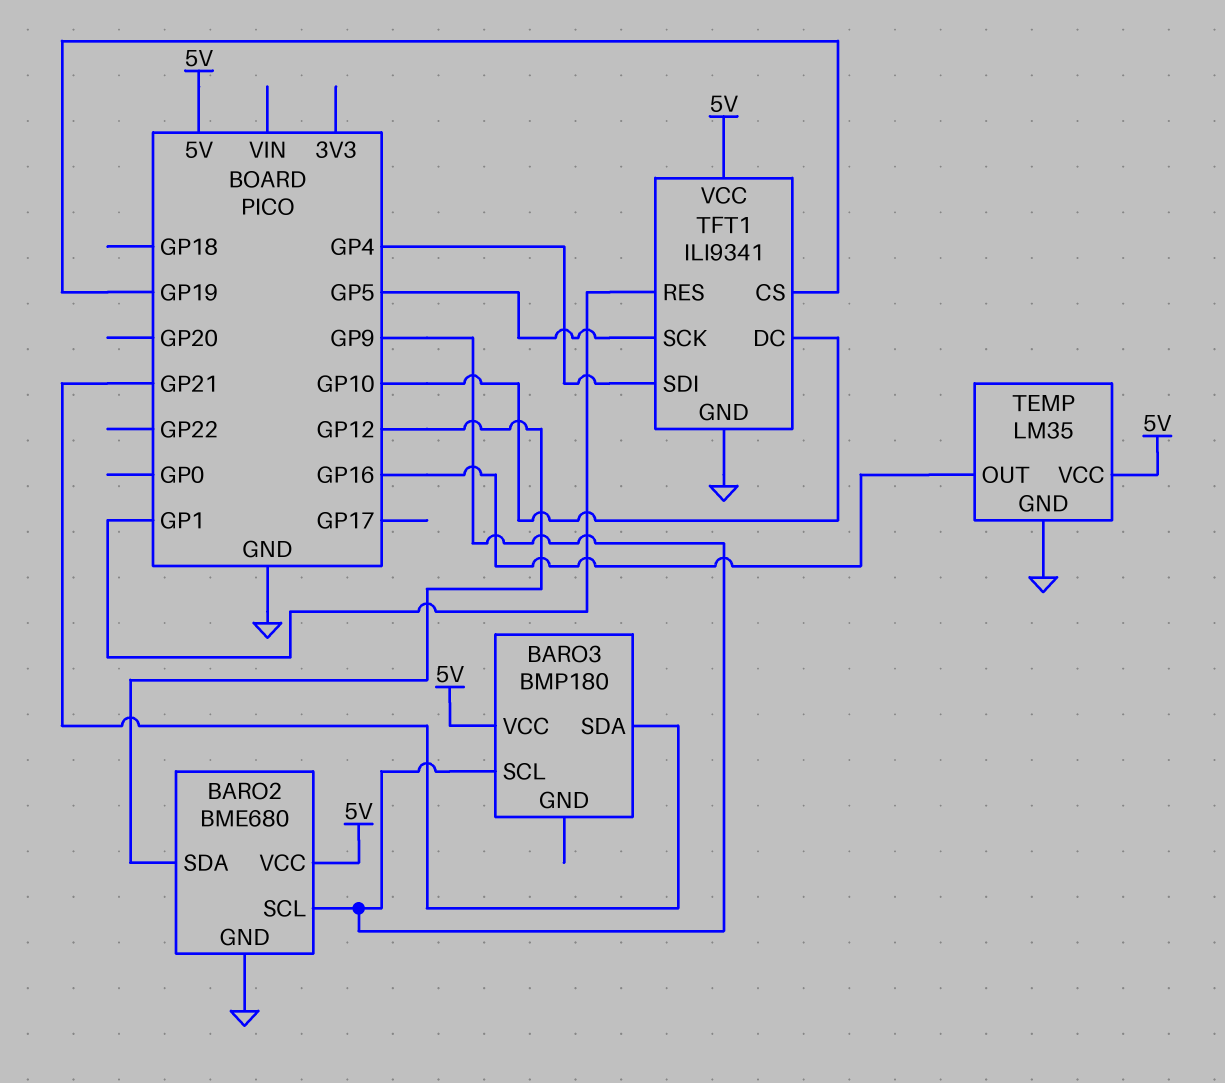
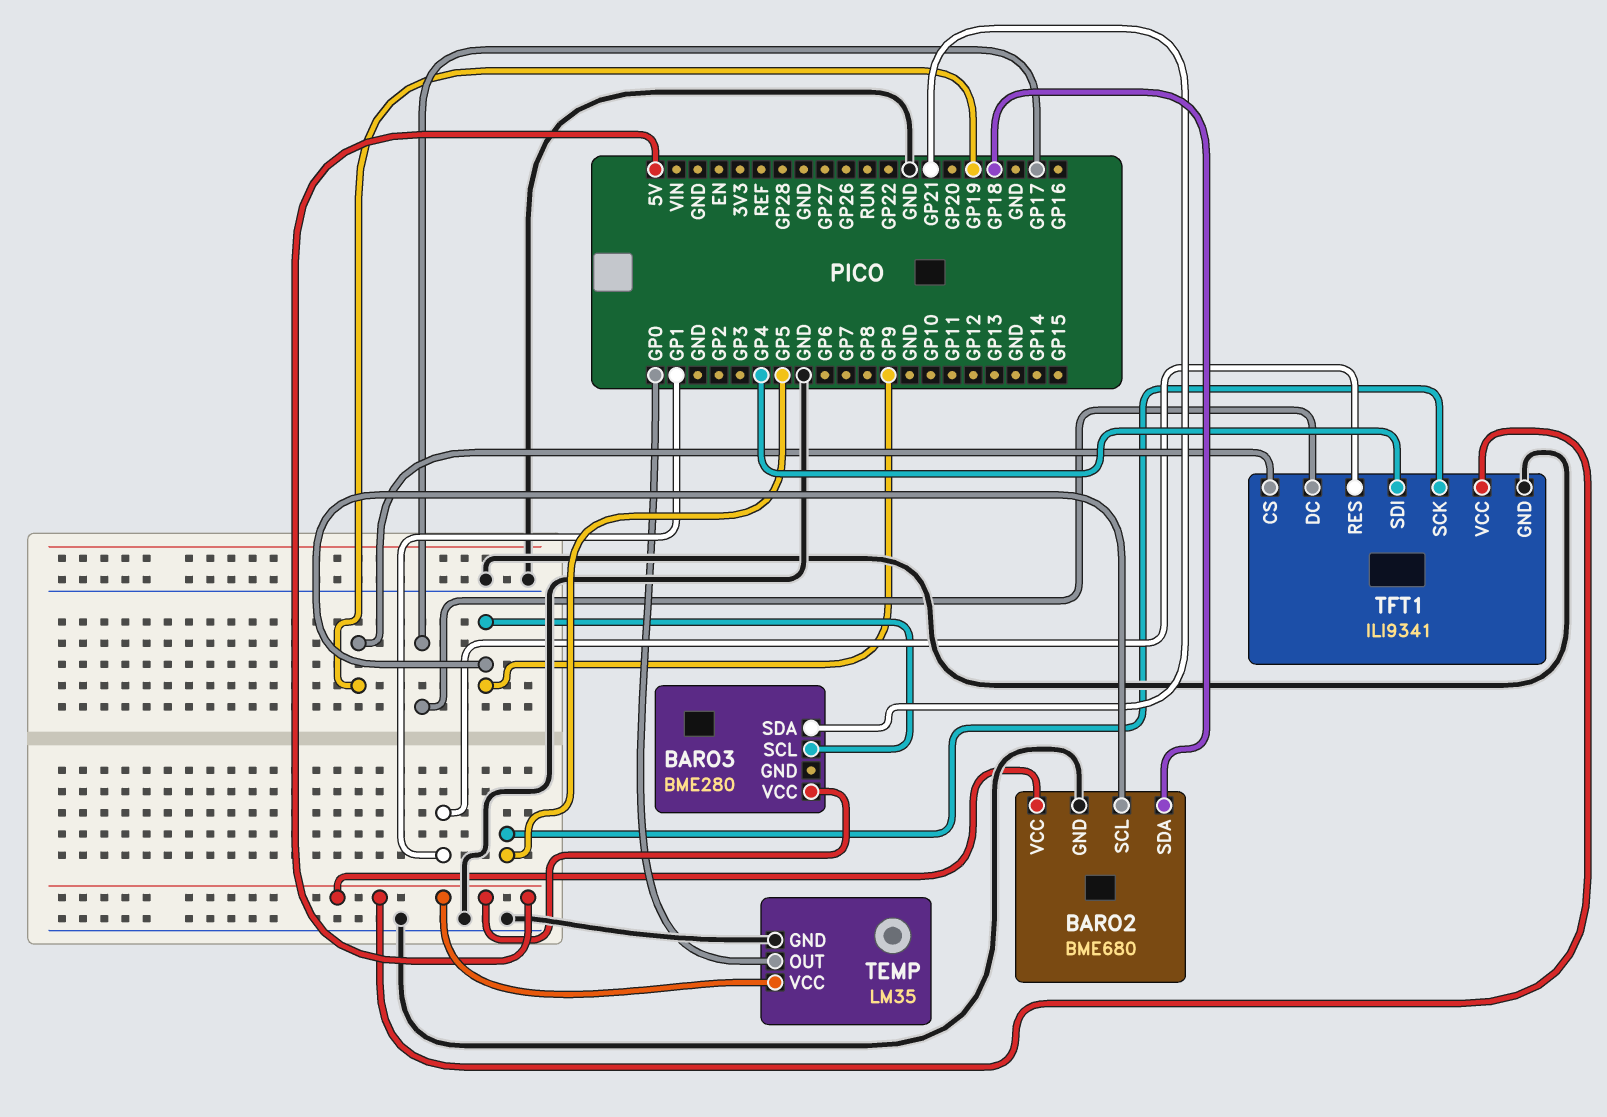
BARO2 pin SDA: GP12 -> GP18
BARO3: BMP180 -> BME280
TEMP pin OUT: GP16 -> GP0
TFT1 pin DC: GP10 -> GP17

